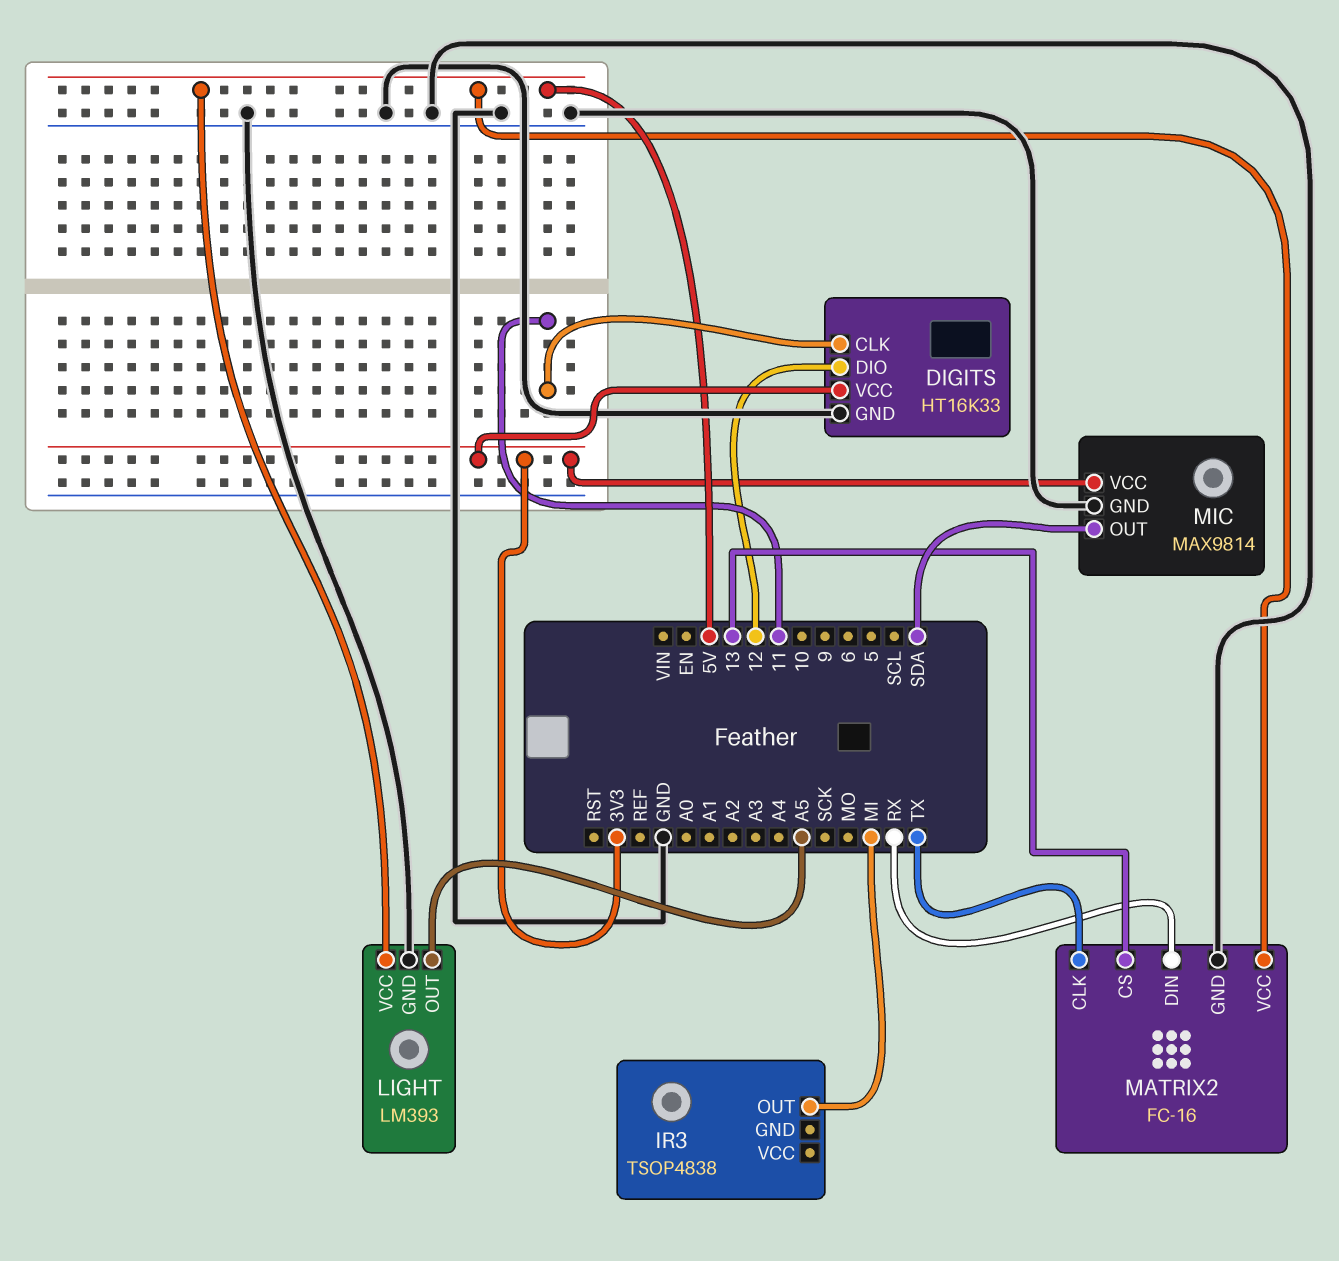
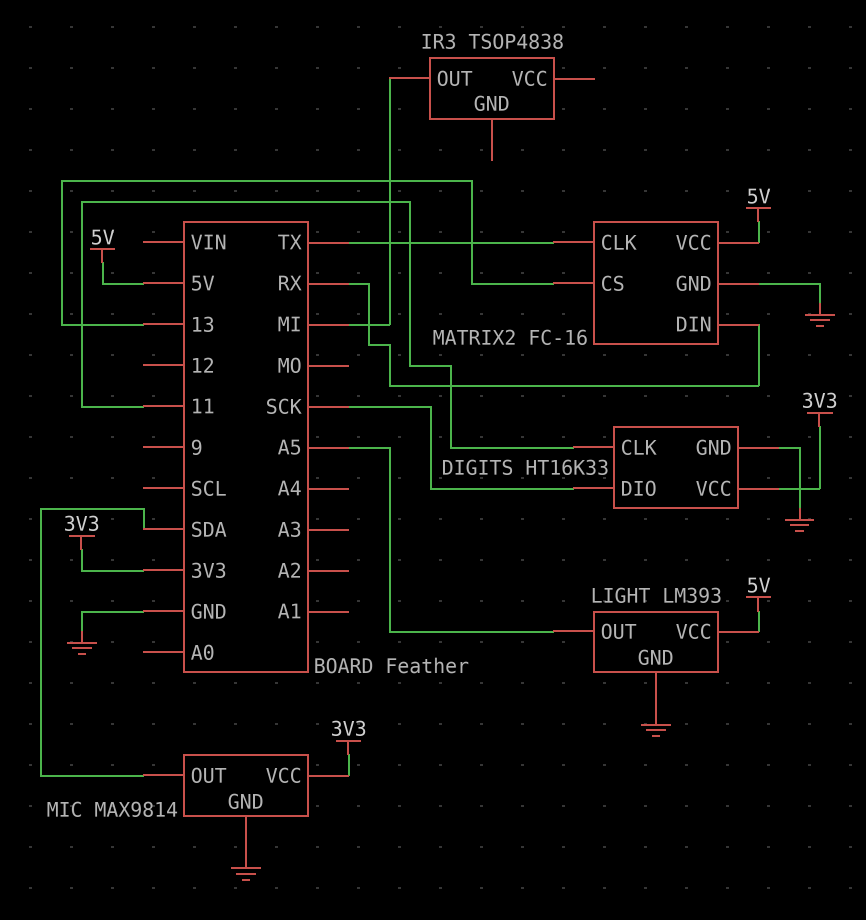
DIGITS pin DIO: 12 -> SCK

